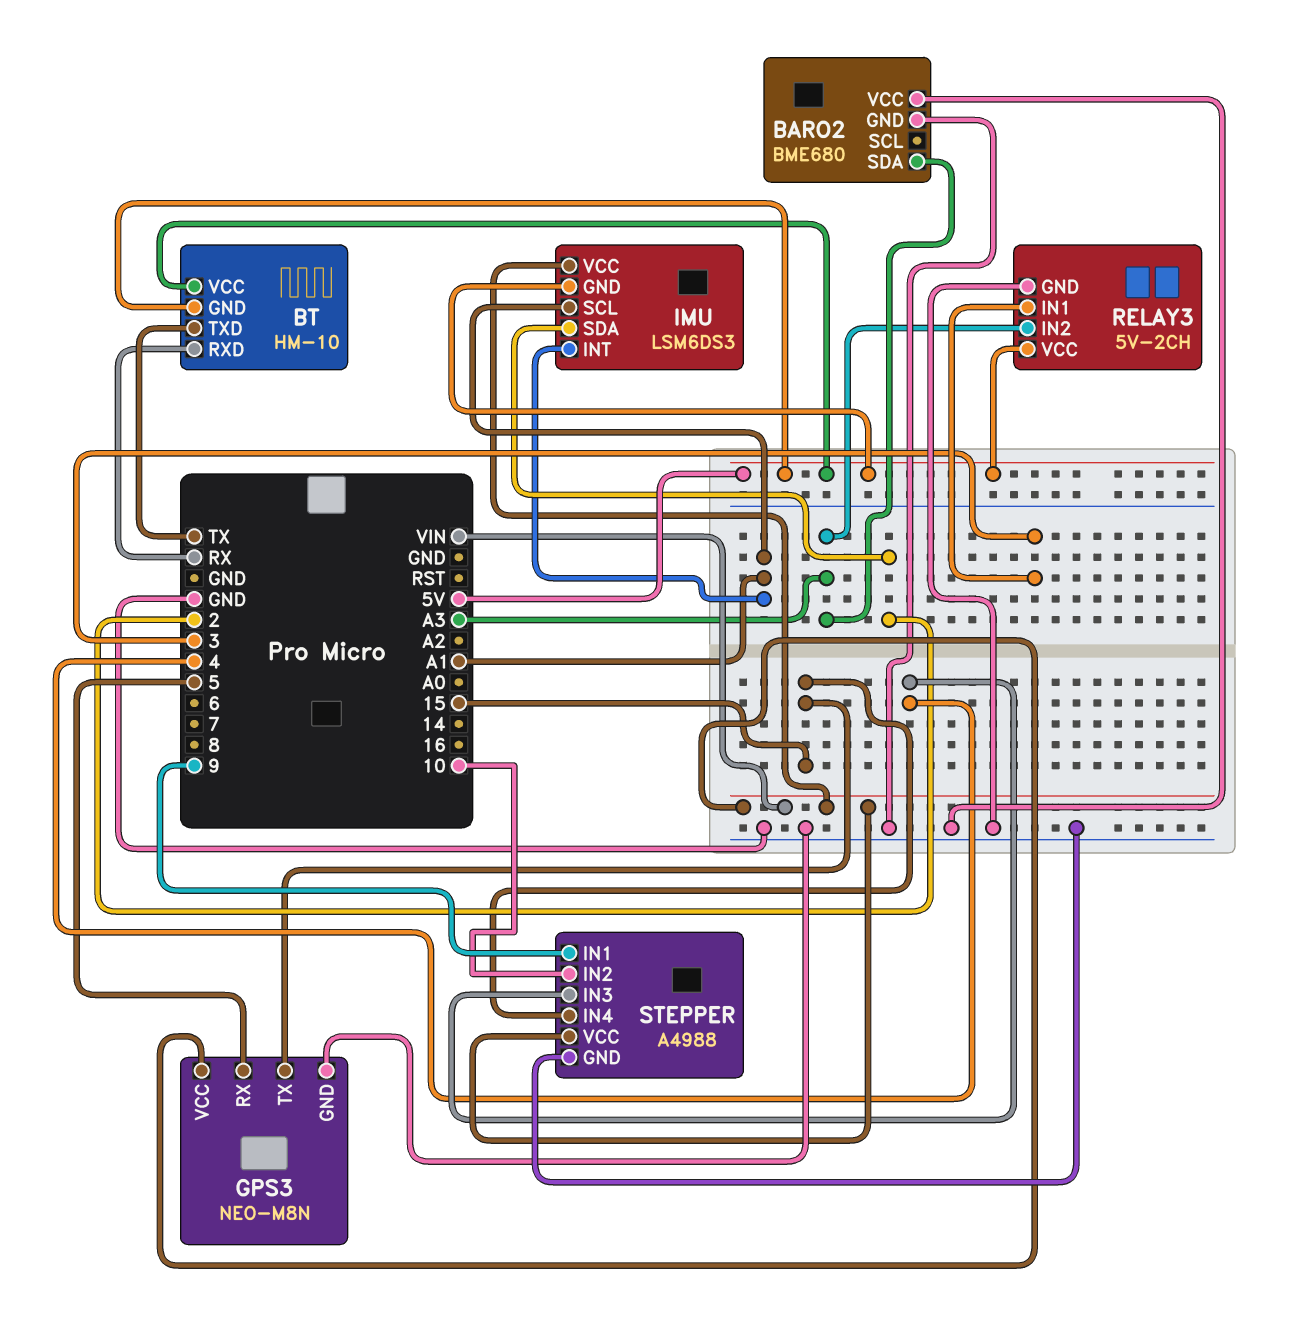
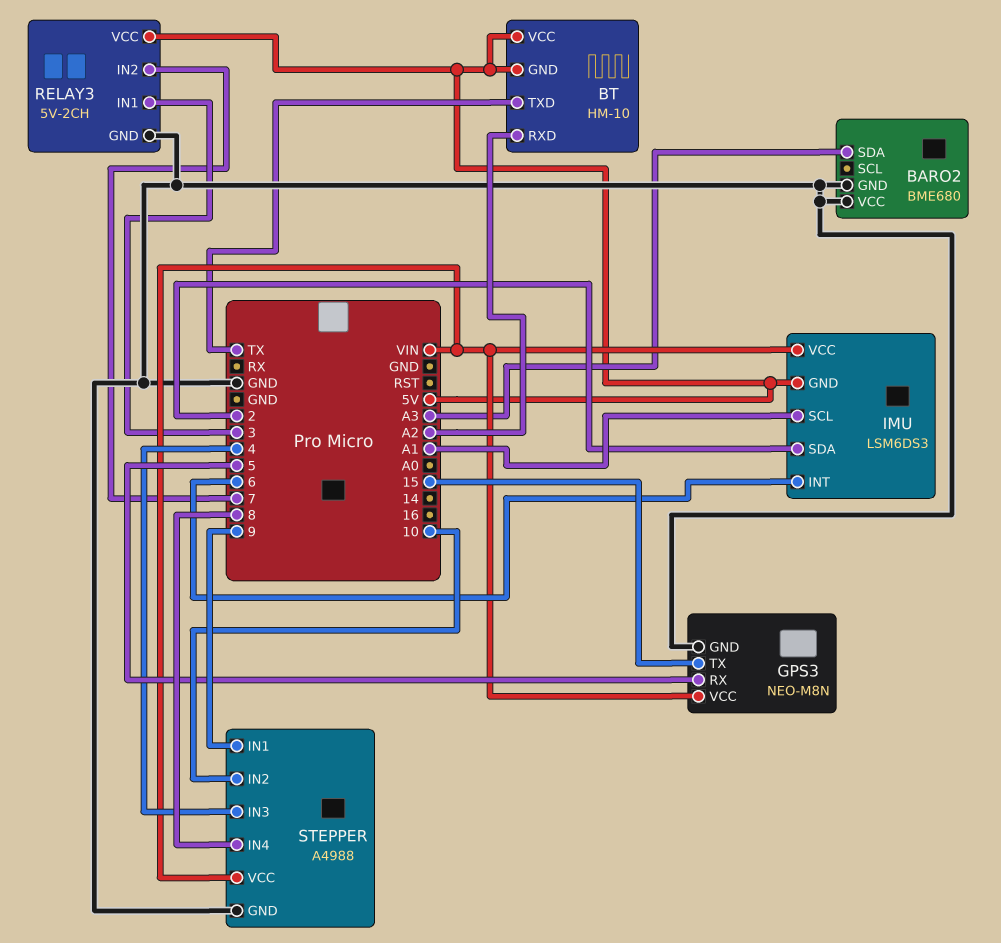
BT pin RXD: RX -> A2
IMU pin INT: A1 -> 6
RELAY3 pin IN2: A3 -> 7
STEPPER pin IN4: 15 -> 8

